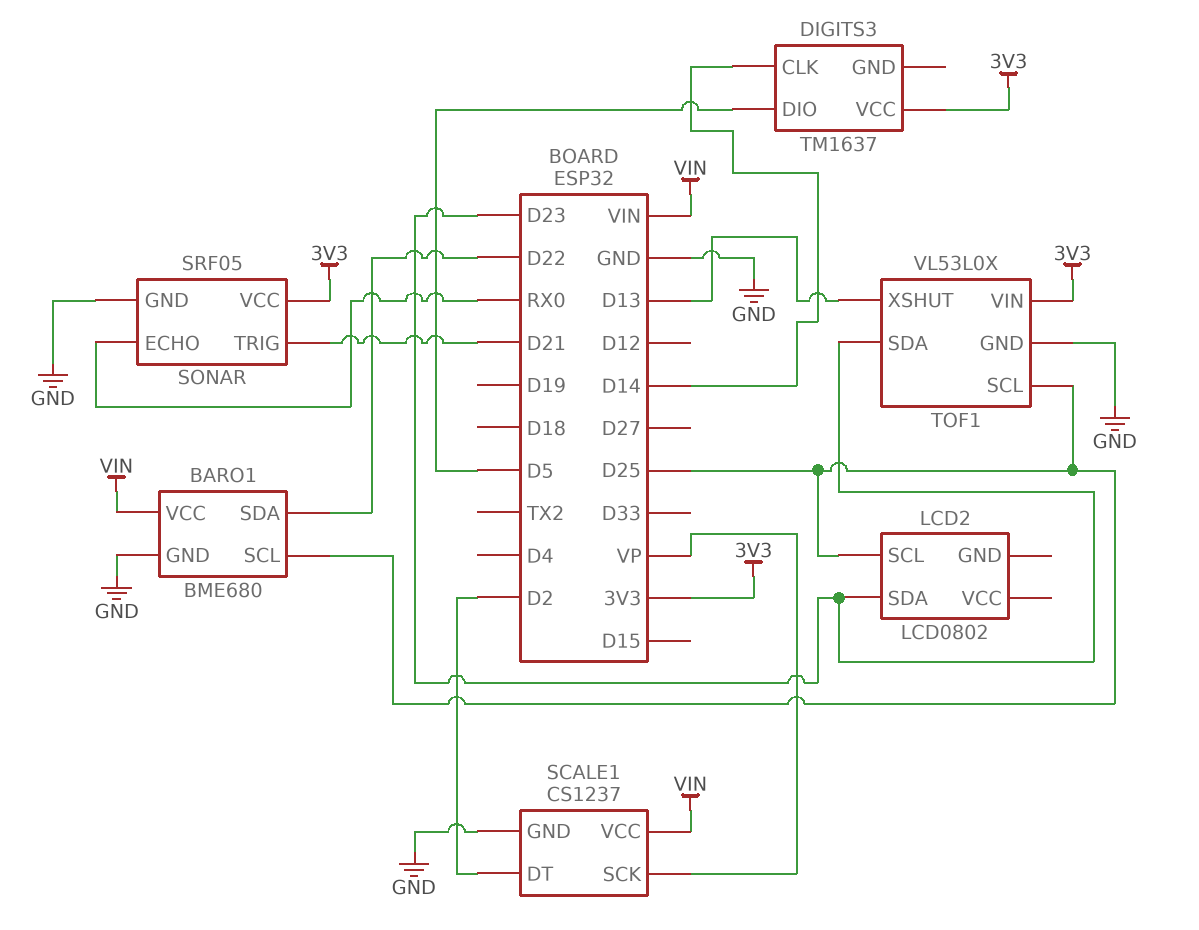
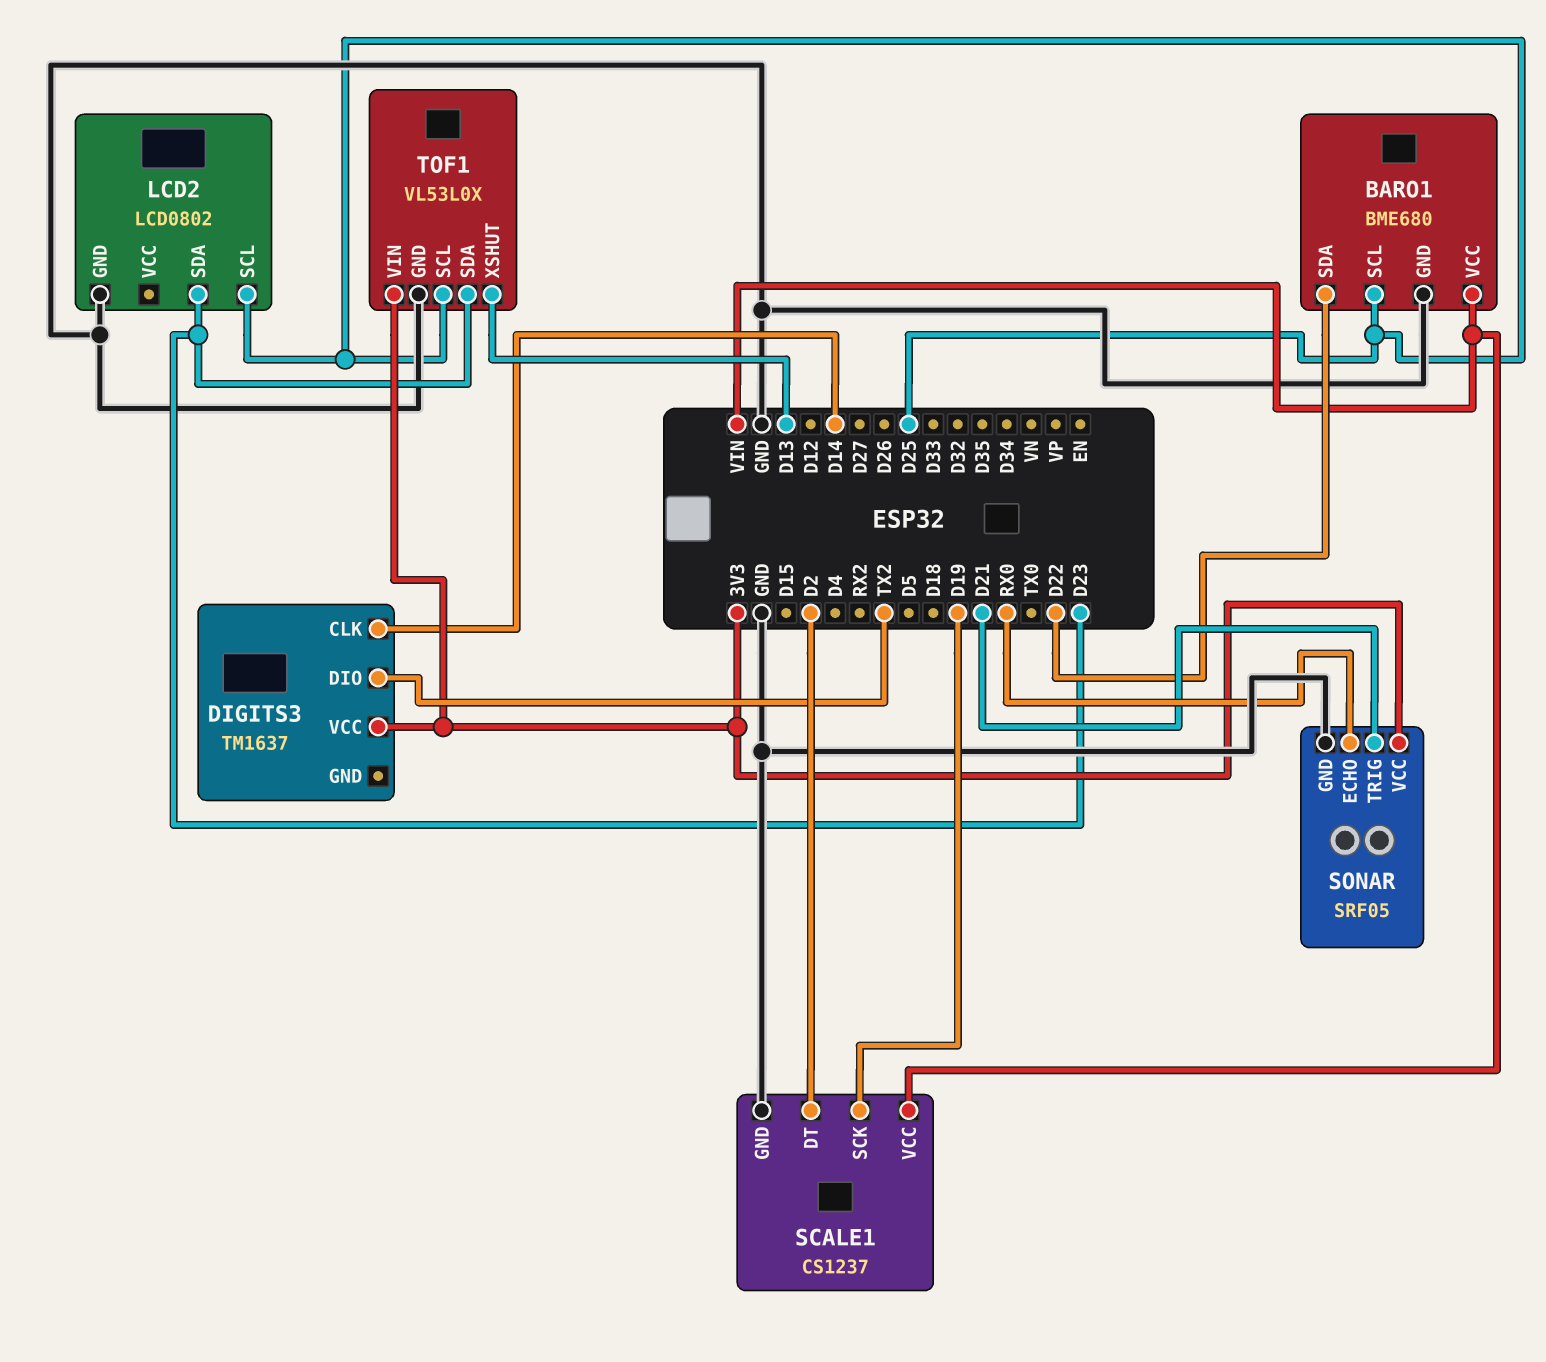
DIGITS3 pin DIO: D5 -> TX2
LCD2 pin GND: none -> GND
SCALE1 pin SCK: VP -> D19

